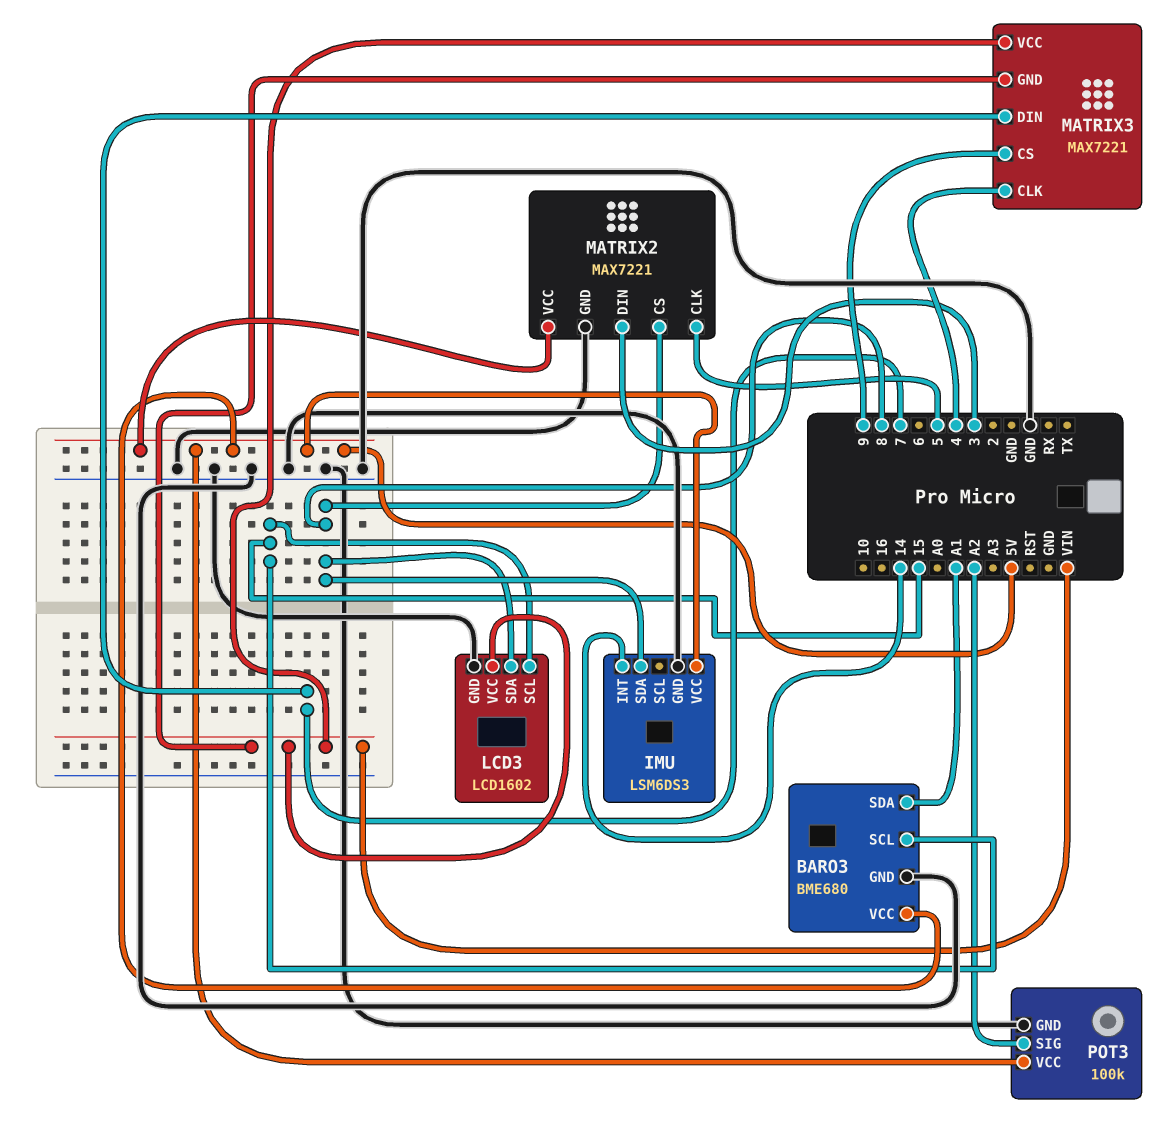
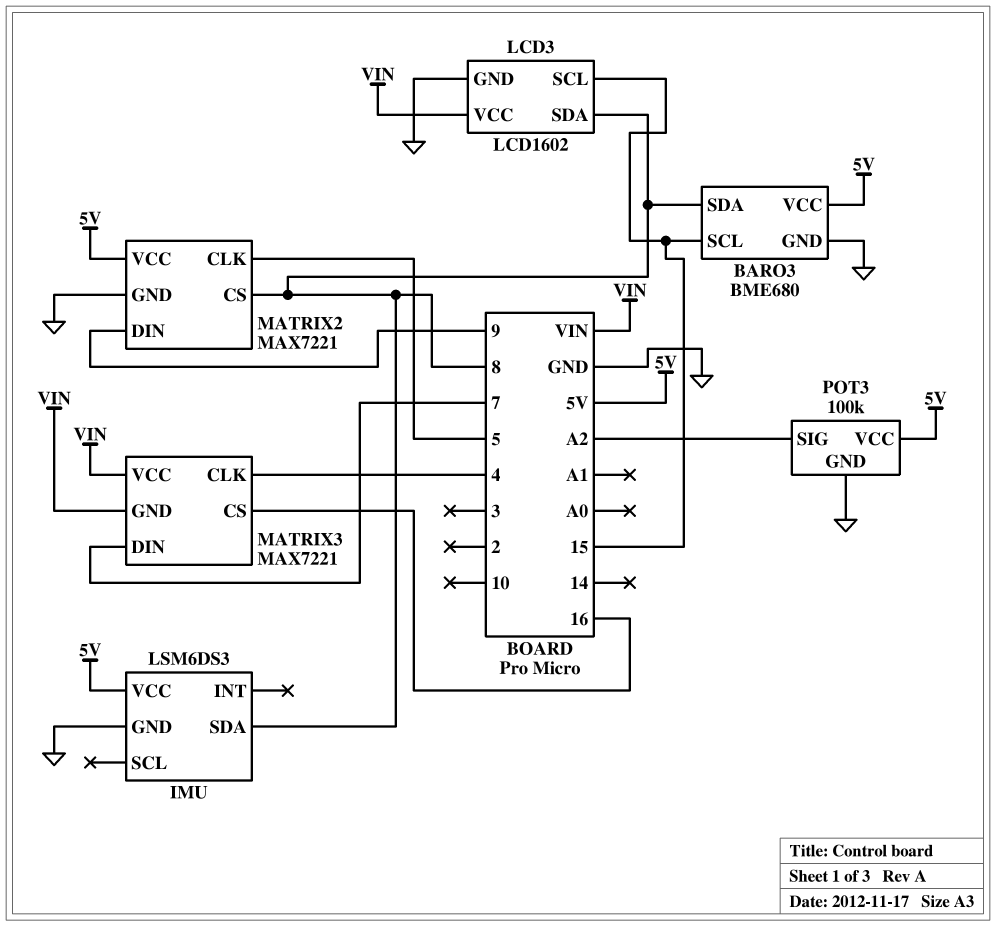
BARO3 pin SDA: A1 -> 8
IMU pin INT: 14 -> none
MATRIX2 pin DIN: 3 -> 9
MATRIX3 pin CS: 9 -> 16

